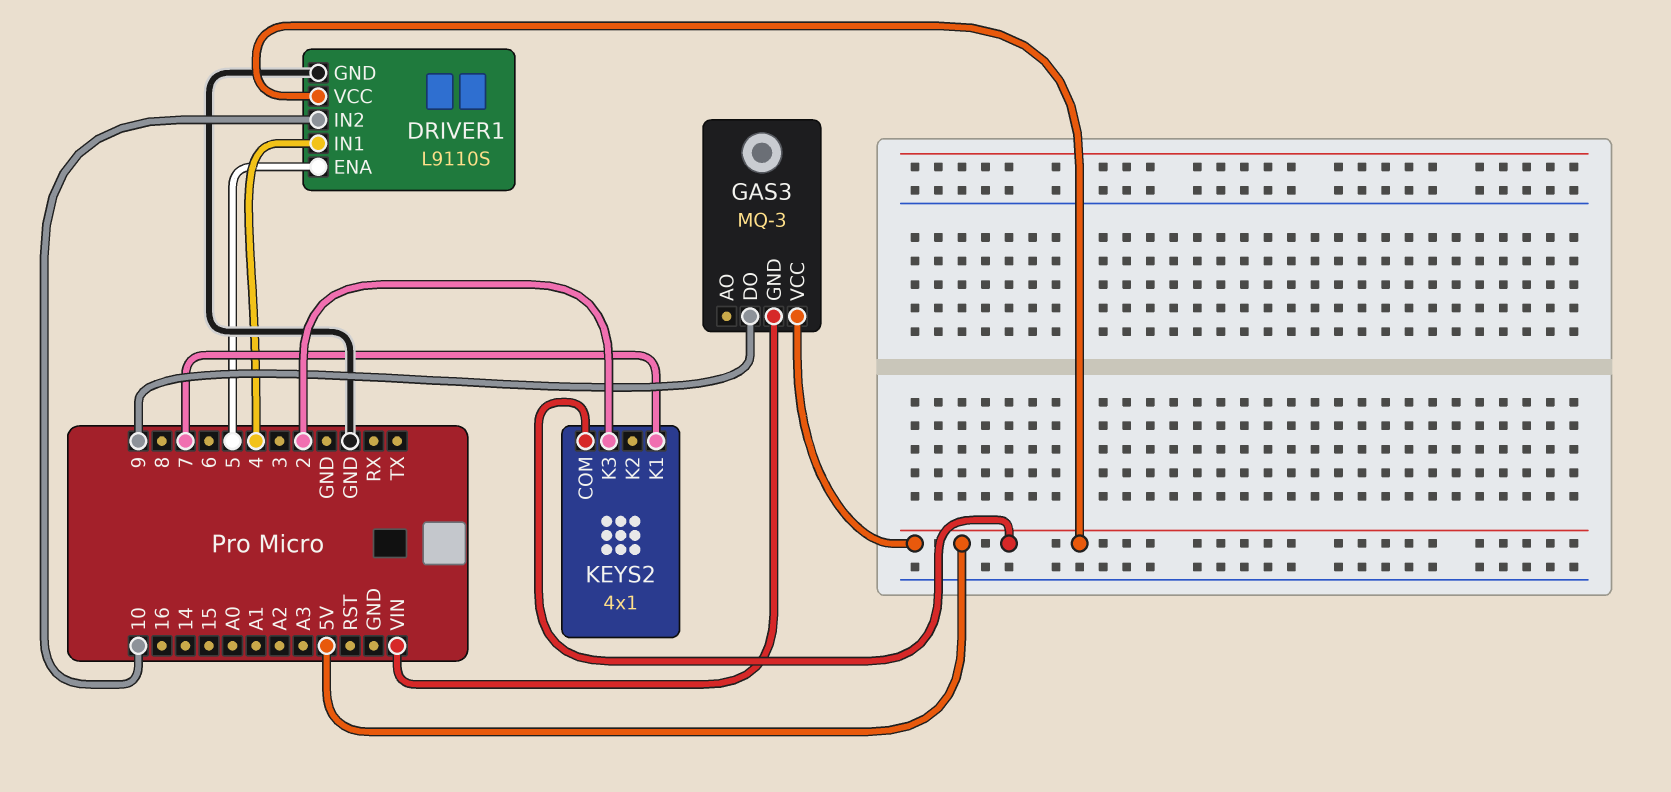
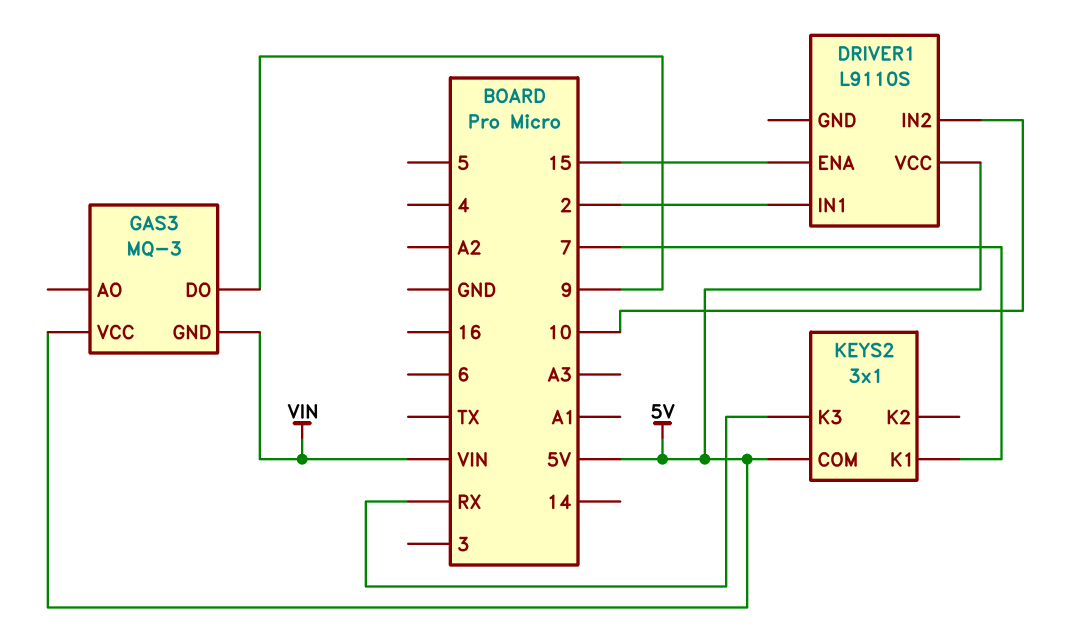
DRIVER1 pin ENA: 5 -> 15
DRIVER1 pin GND: GND -> none
DRIVER1 pin IN1: 4 -> 2
KEYS2: 4x1 -> 3x1
KEYS2 pin K3: 2 -> RX

